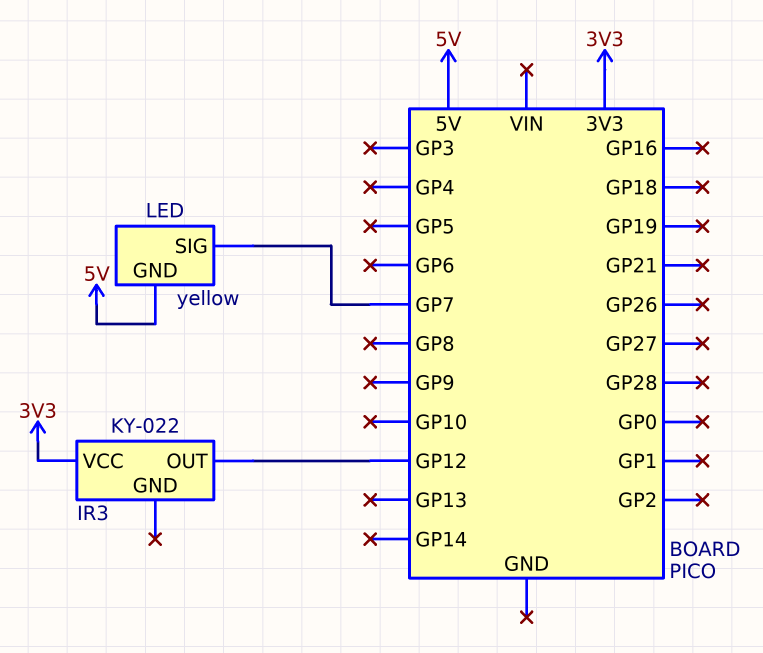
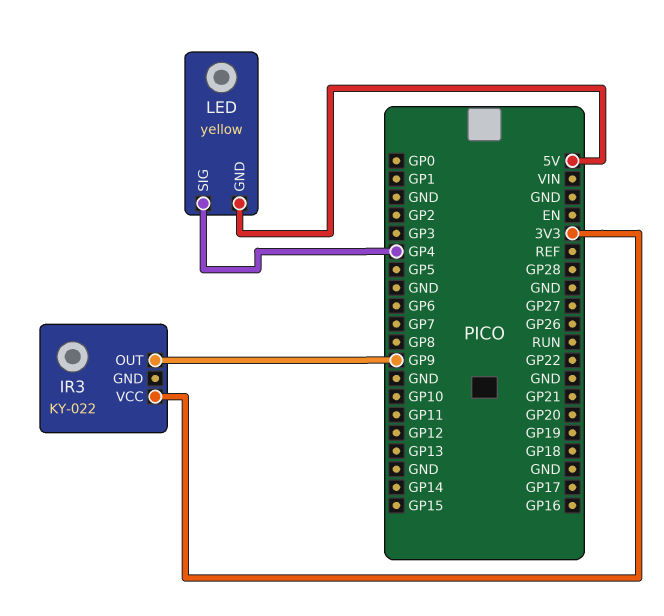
IR3 pin OUT: GP12 -> GP9
LED pin SIG: GP7 -> GP4

